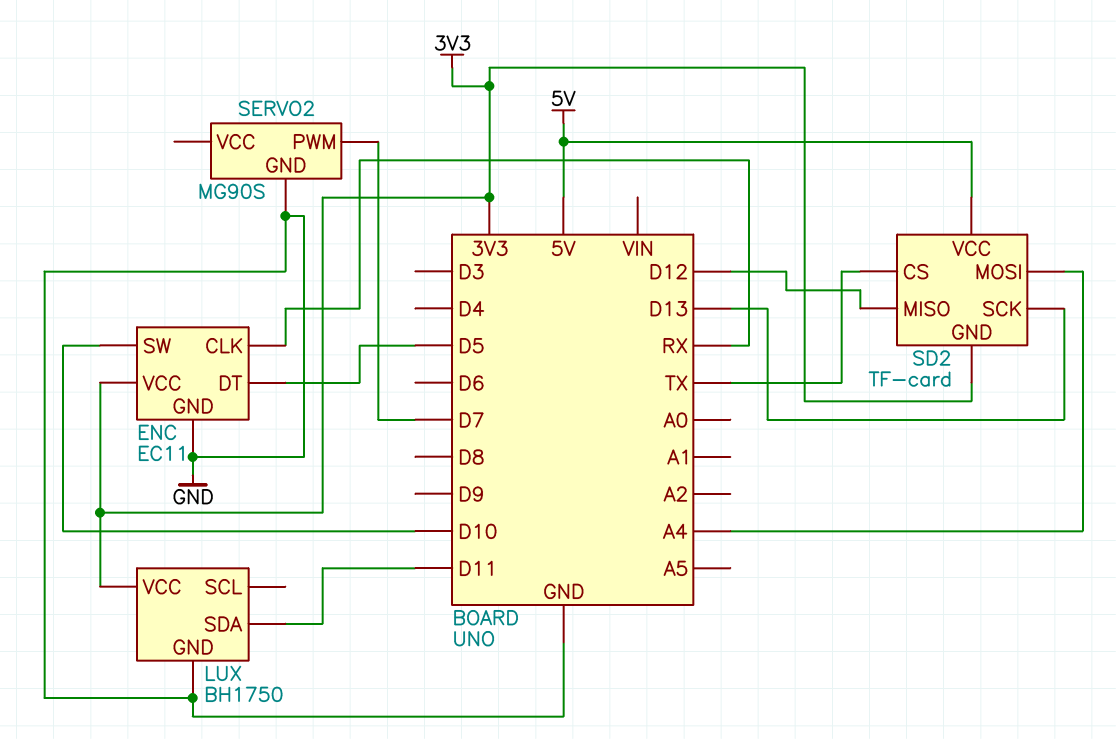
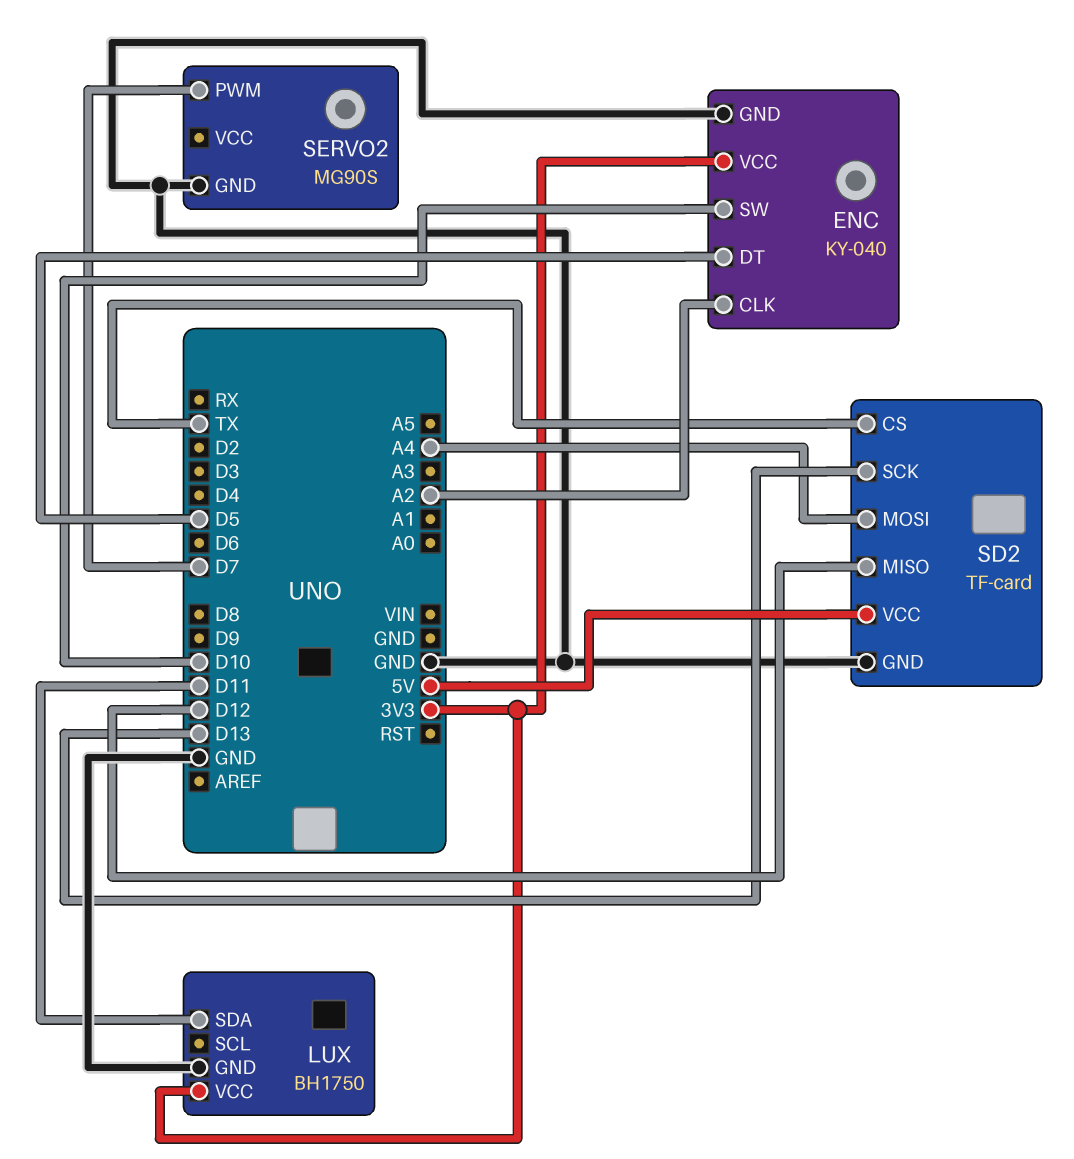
ENC: EC11 -> KY-040
ENC pin CLK: RX -> A2
SD2 pin GND: 3V3 -> GND

